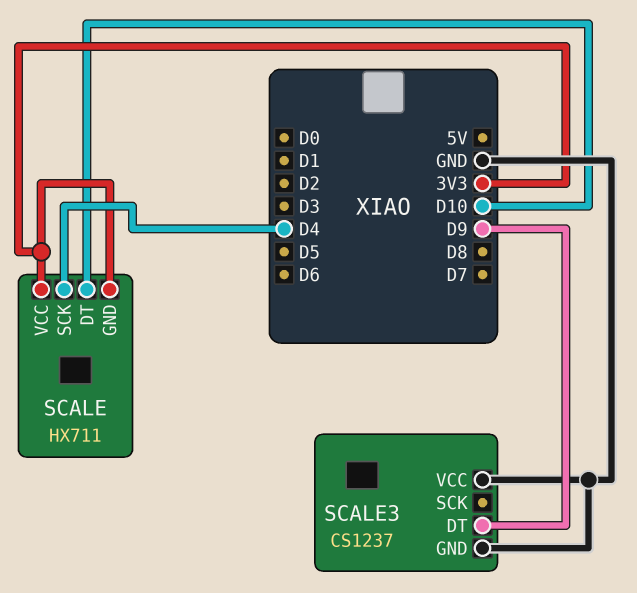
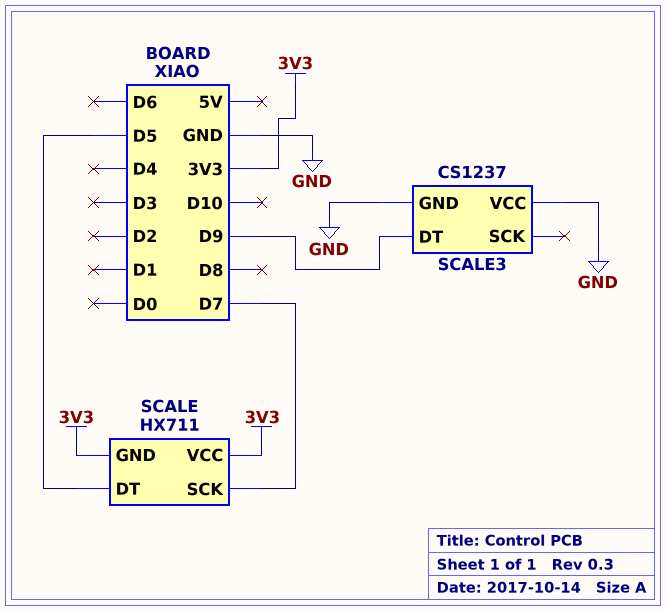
SCALE pin DT: D10 -> D5
SCALE pin SCK: D4 -> D7

